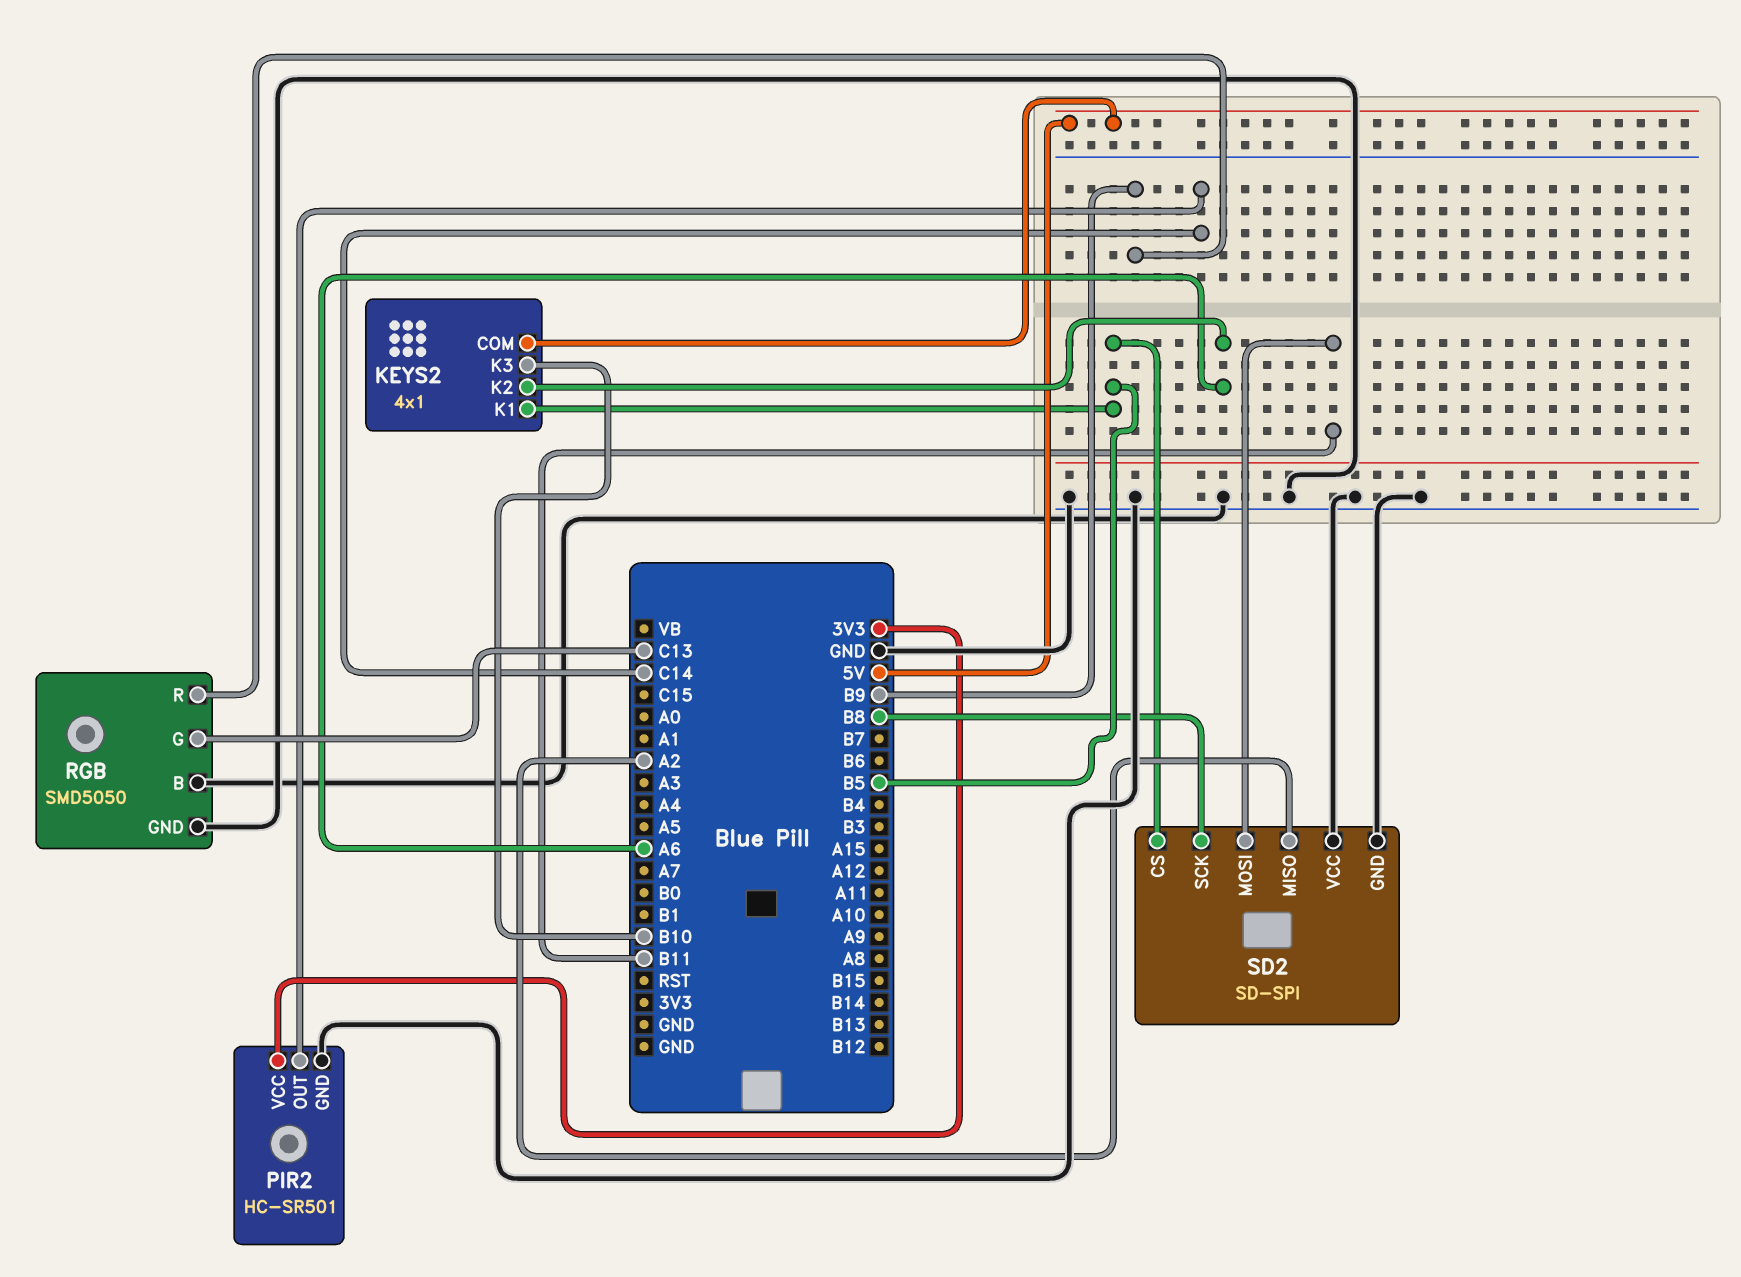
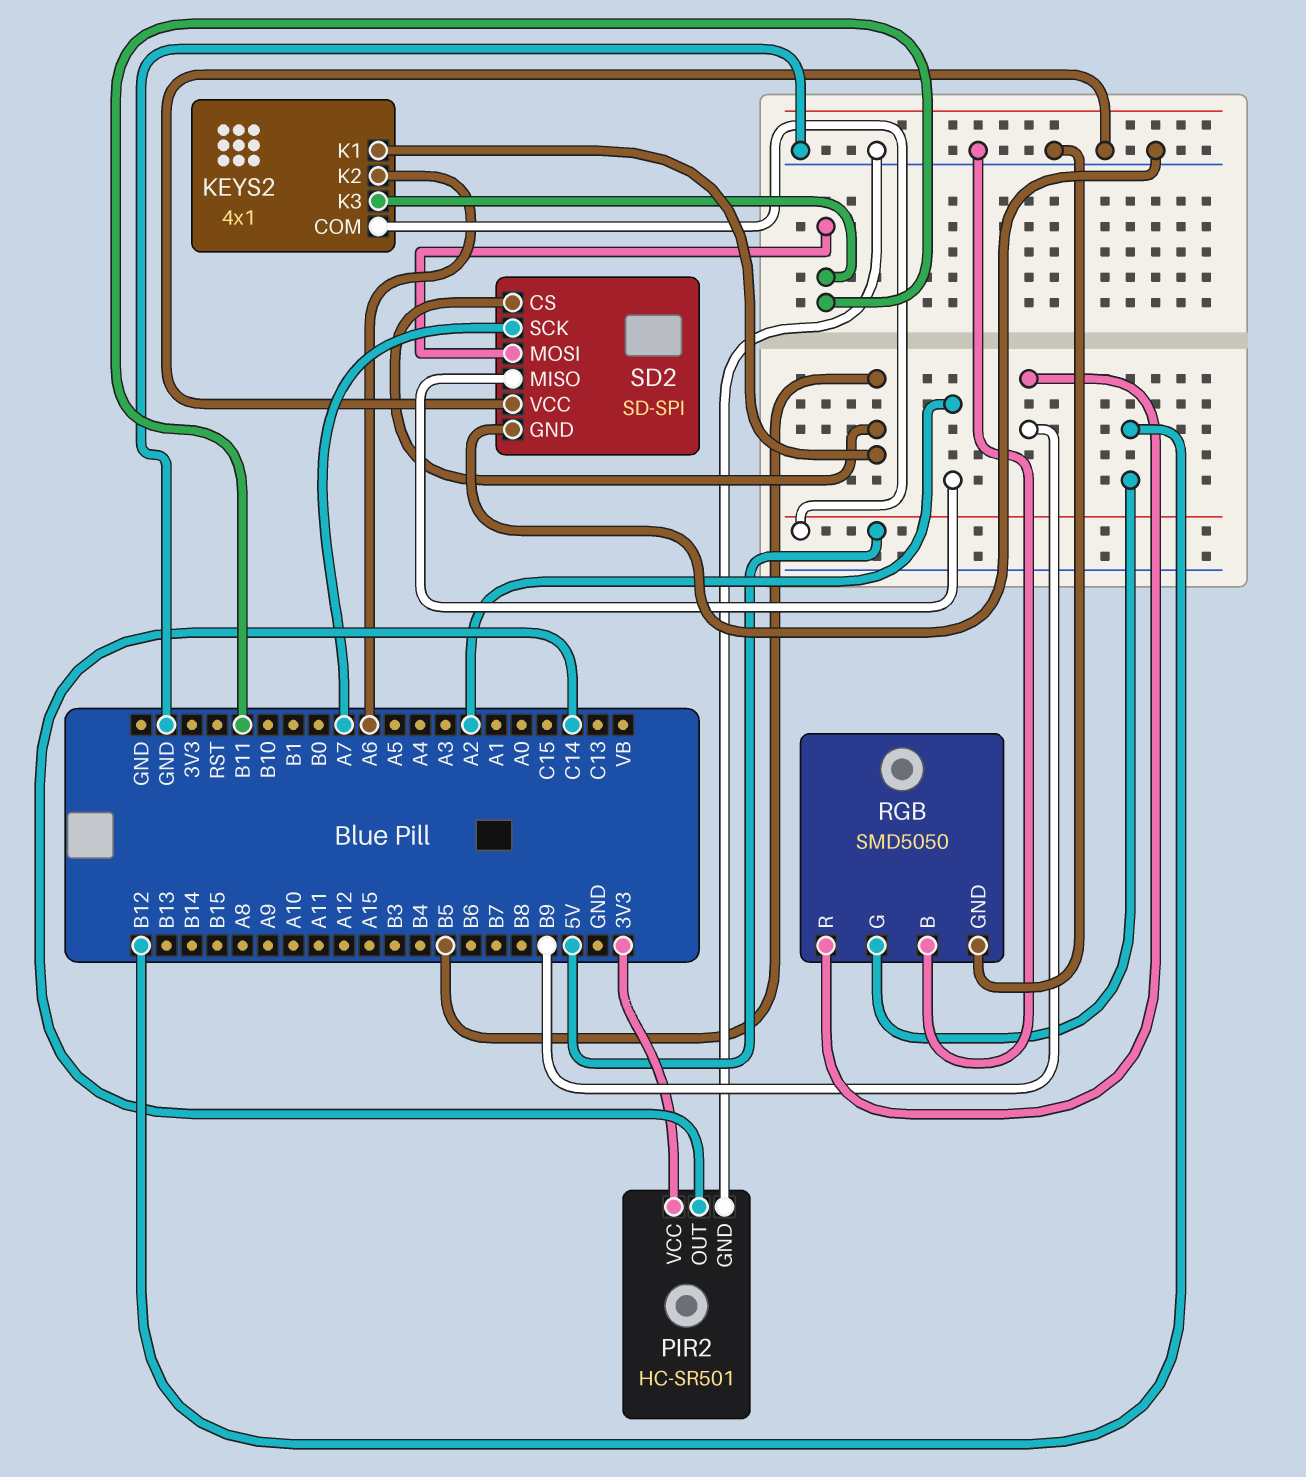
KEYS2 pin K3: B10 -> B11
RGB pin G: C13 -> B12
SD2 pin SCK: B8 -> A7

